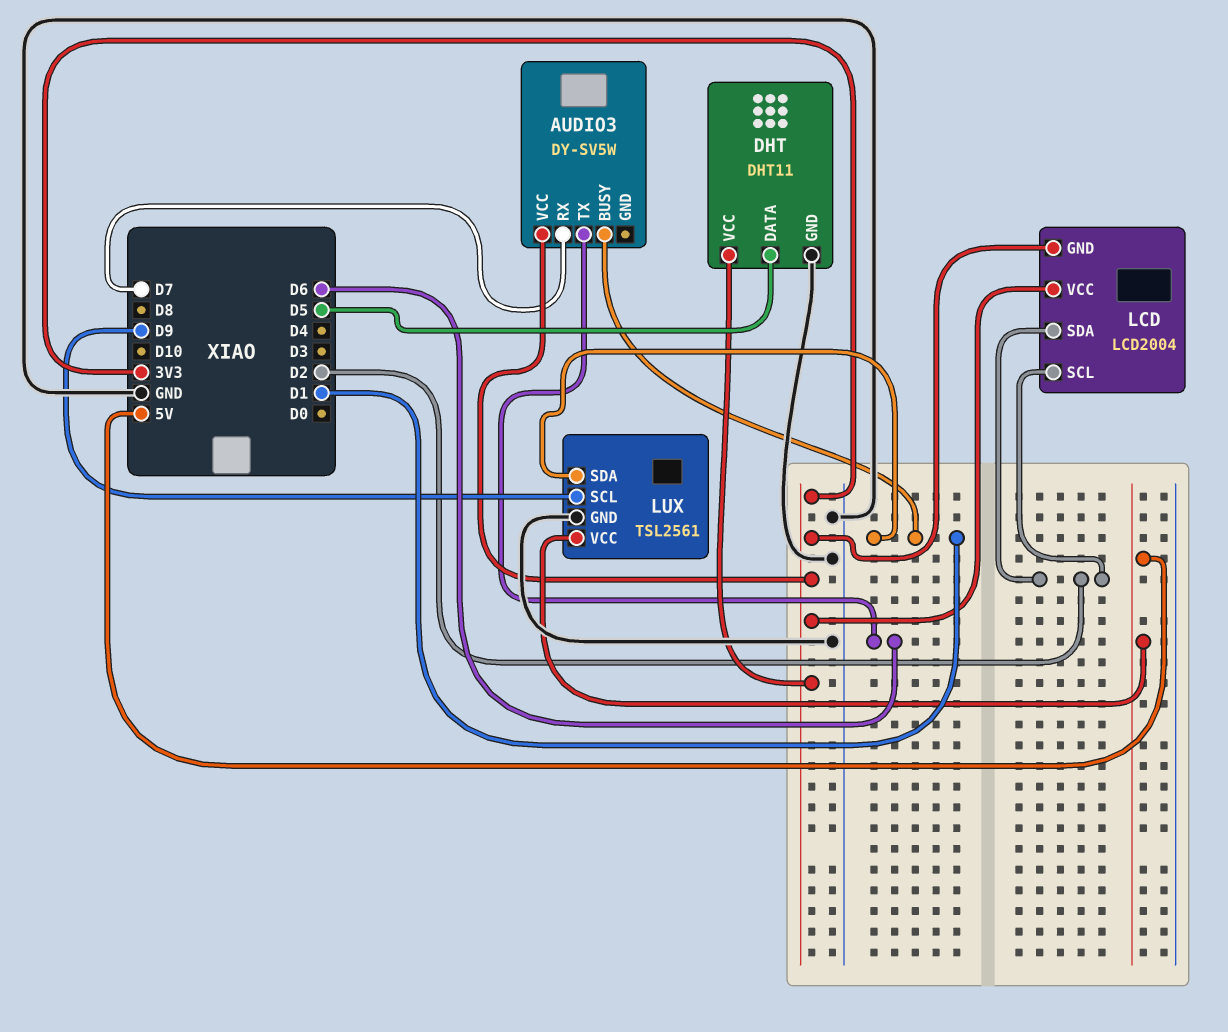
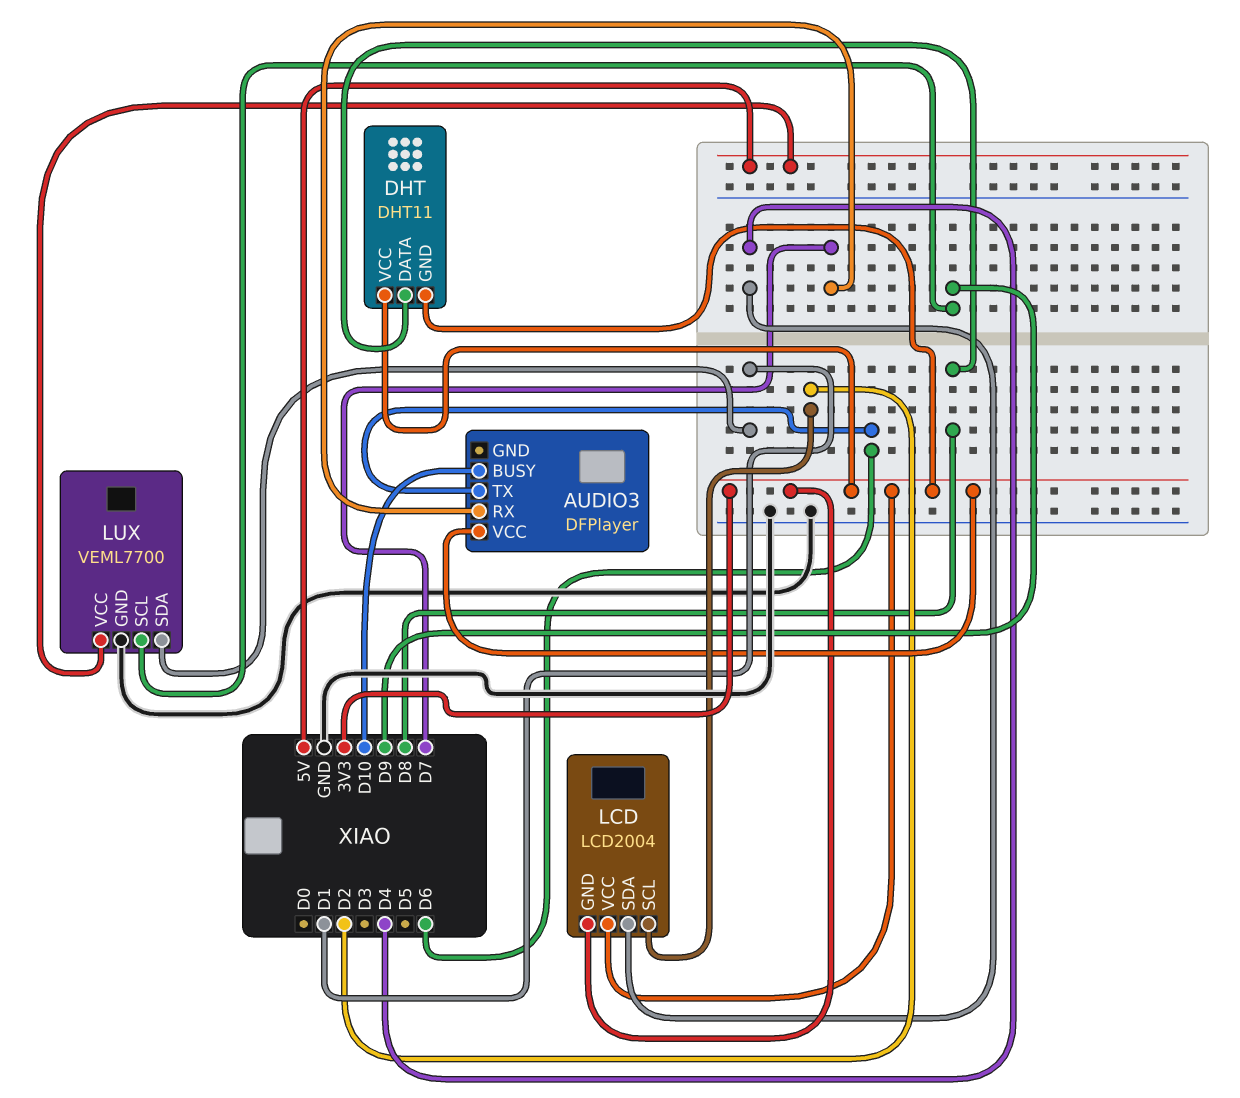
AUDIO3: DY-SV5W -> DFPlayer
AUDIO3 pin BUSY: D1 -> D10
DHT pin DATA: D5 -> D8
DHT pin GND: GND -> 3V3
LCD pin SDA: D2 -> D4
LUX: TSL2561 -> VEML7700

